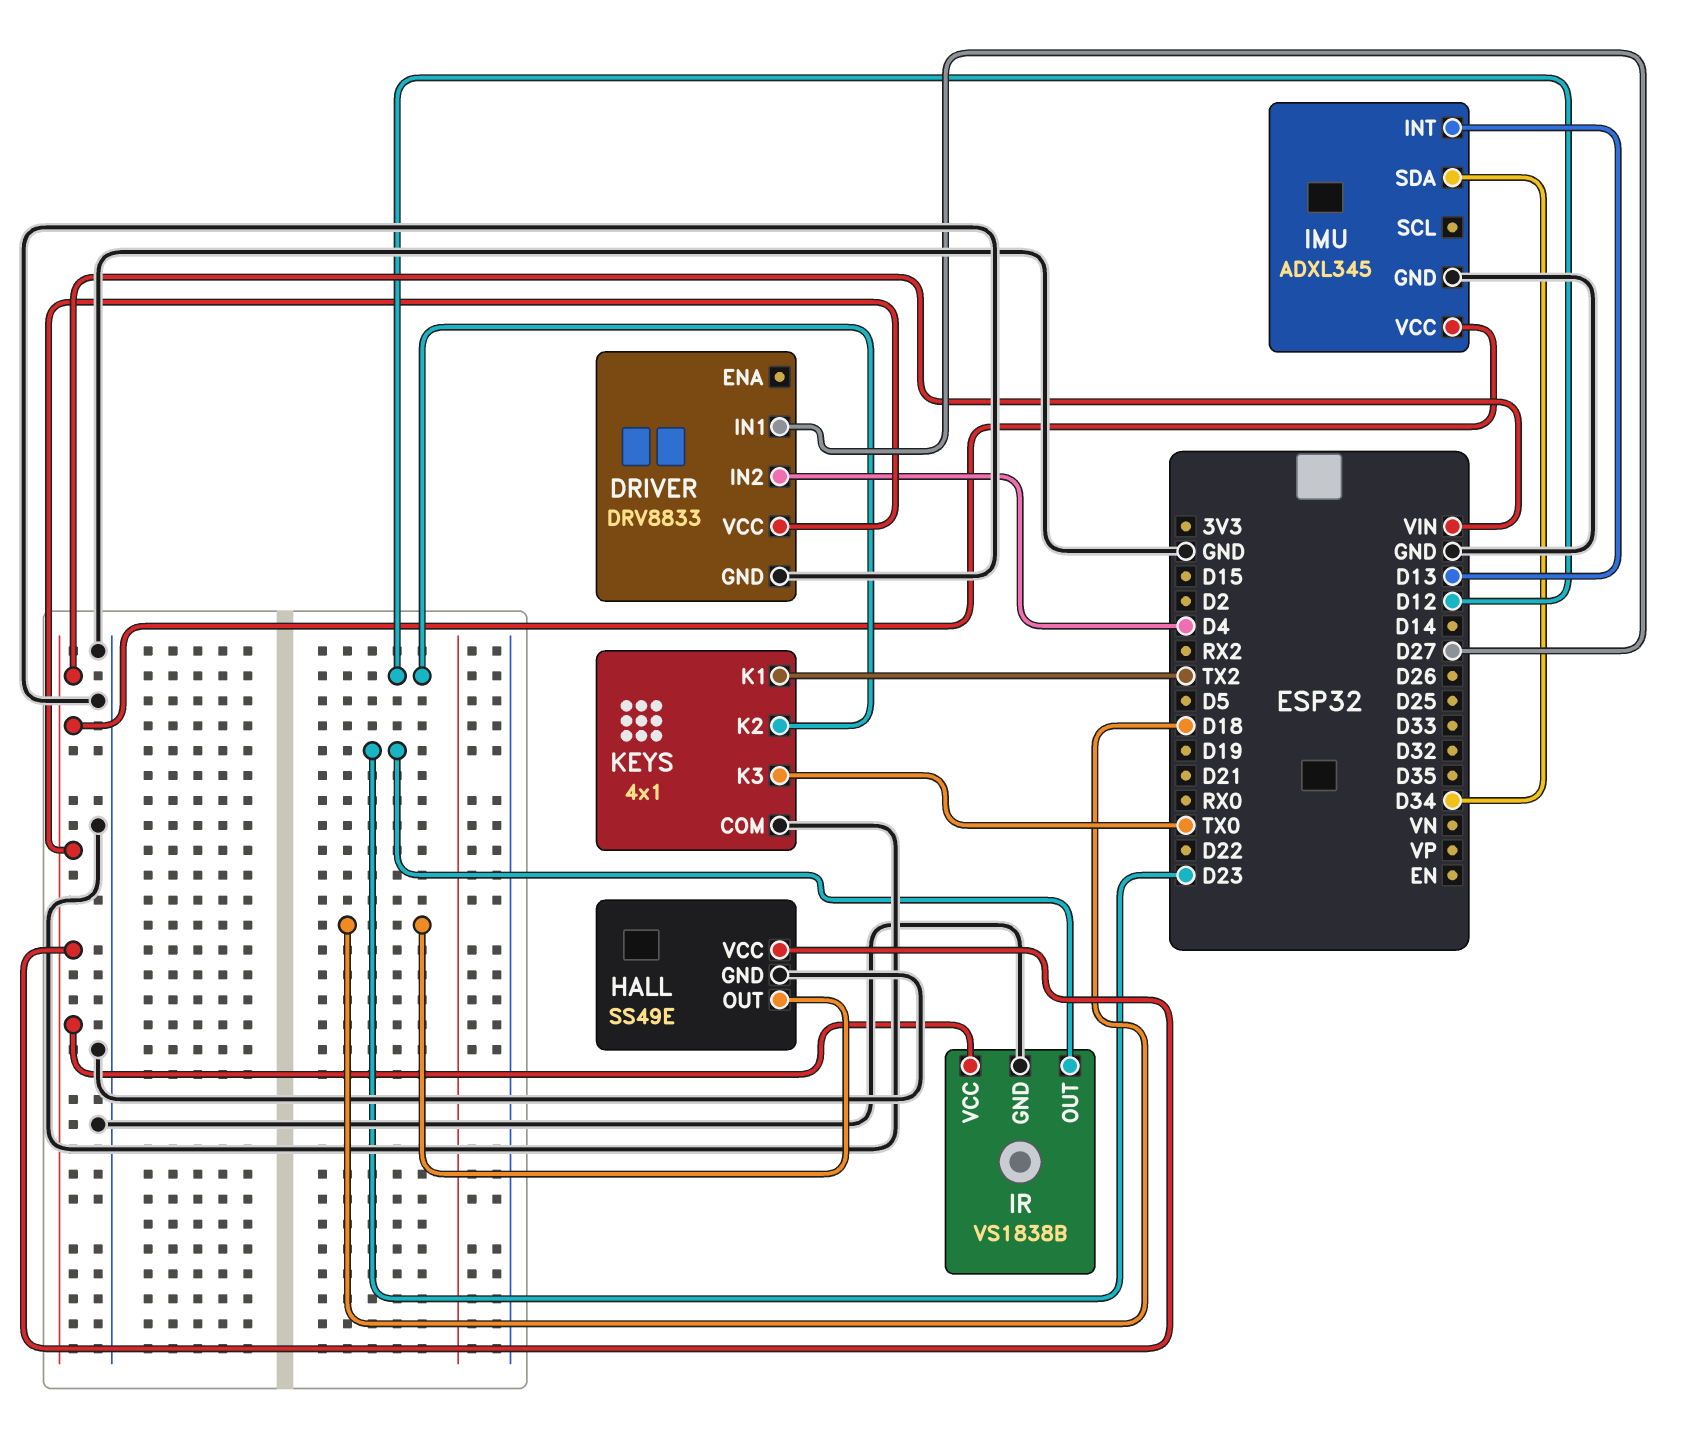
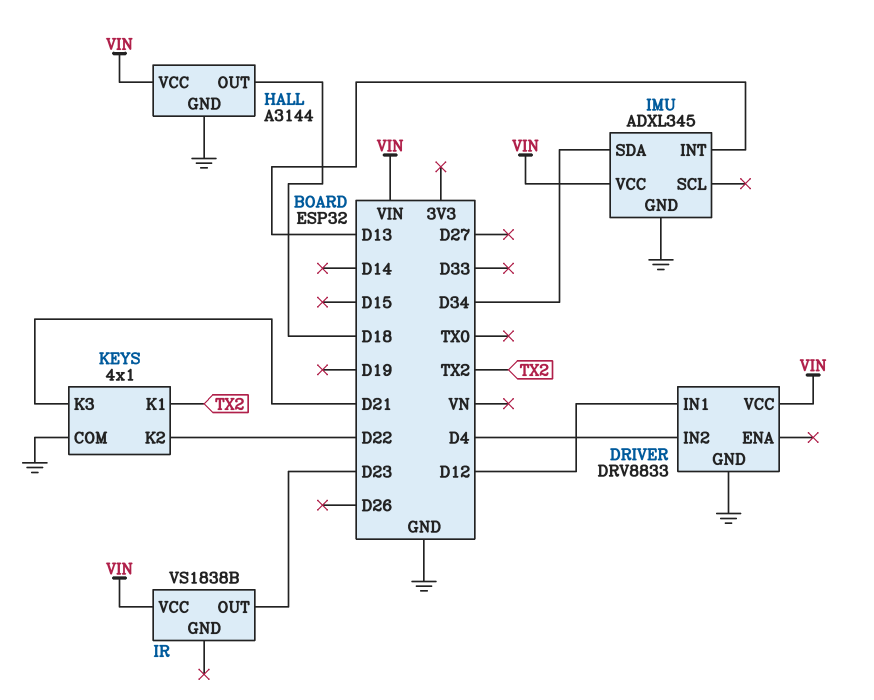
DRIVER pin IN1: D27 -> D12
HALL: SS49E -> A3144
IR pin GND: GND -> none
KEYS pin K2: D12 -> D22
KEYS pin K3: TX0 -> D21

